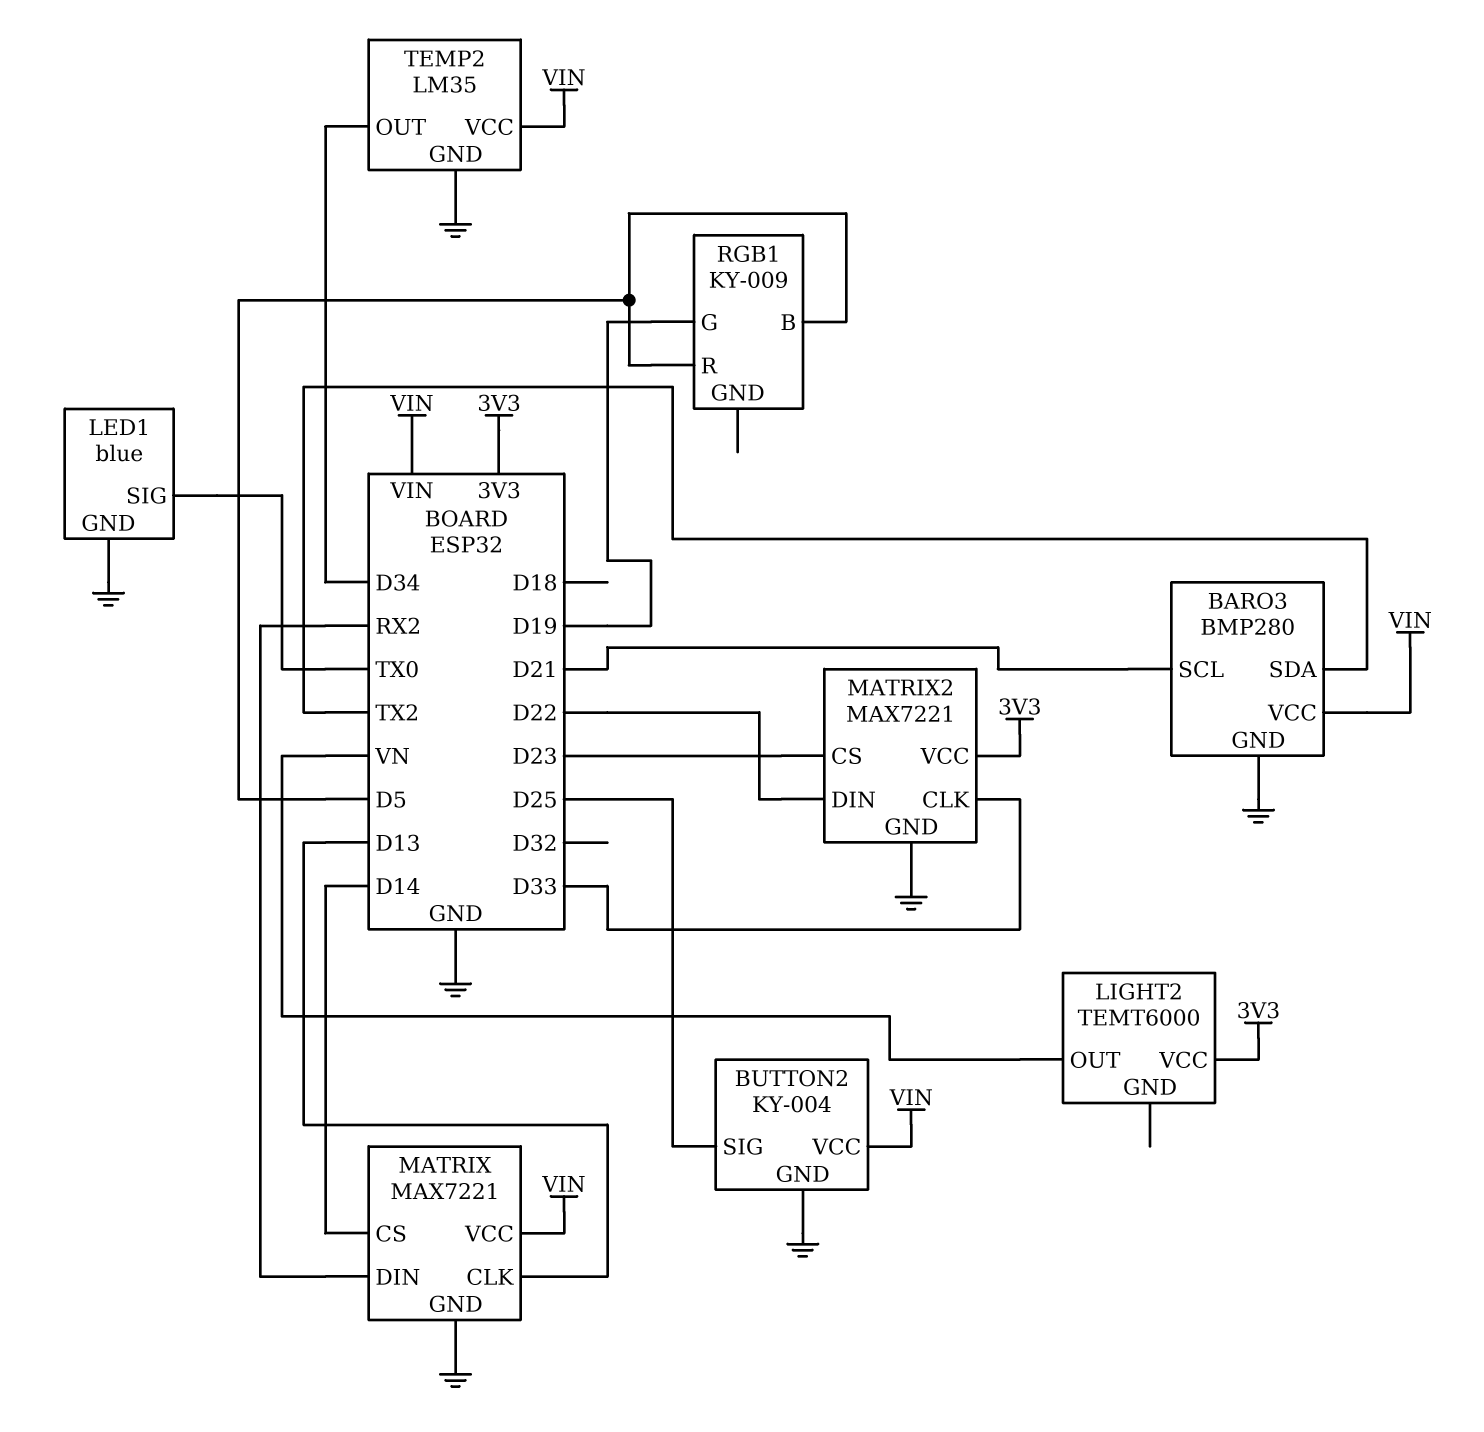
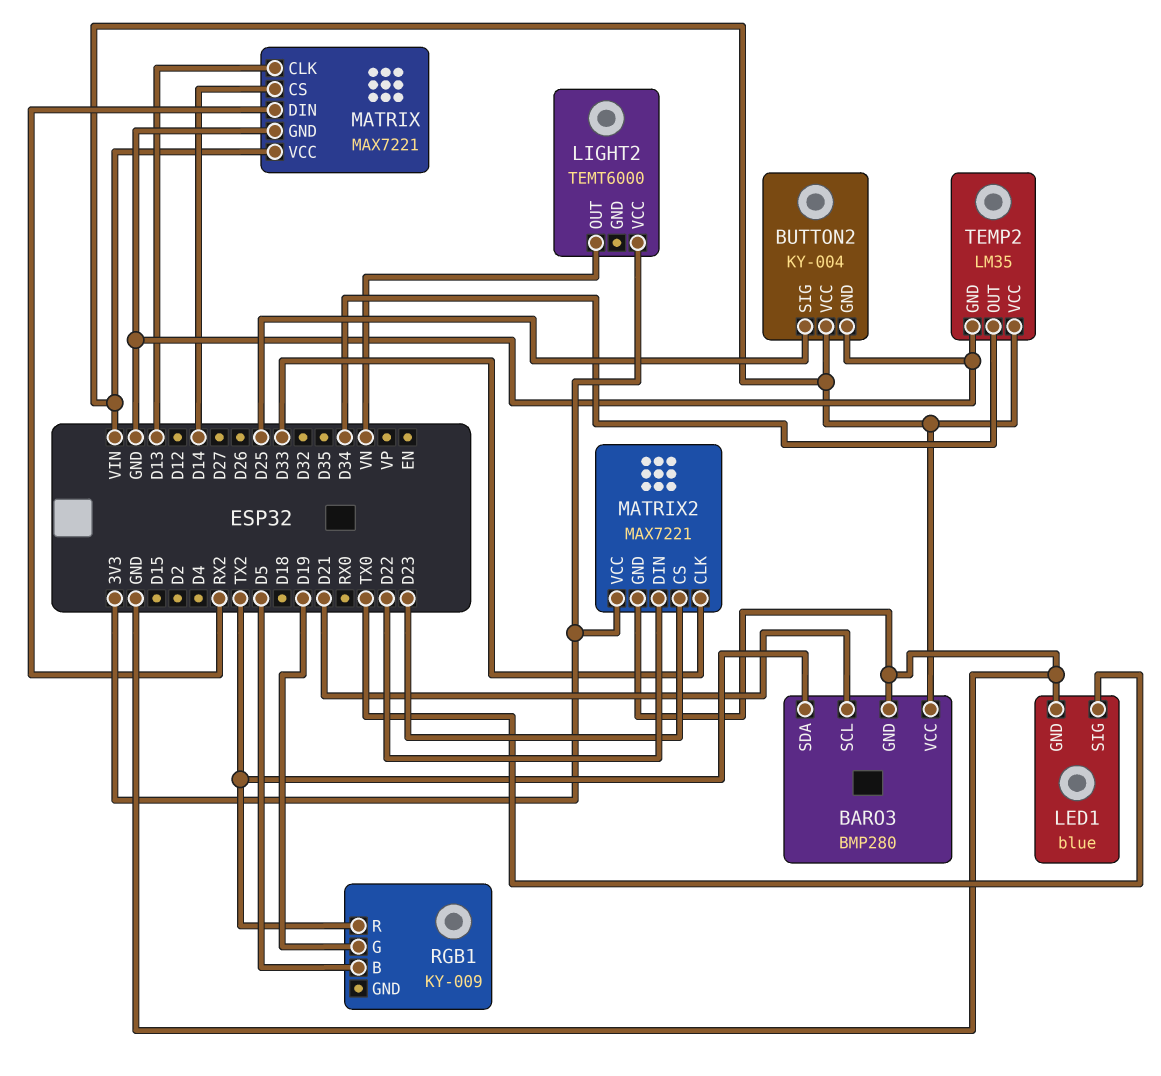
RGB1 pin R: D5 -> TX2

